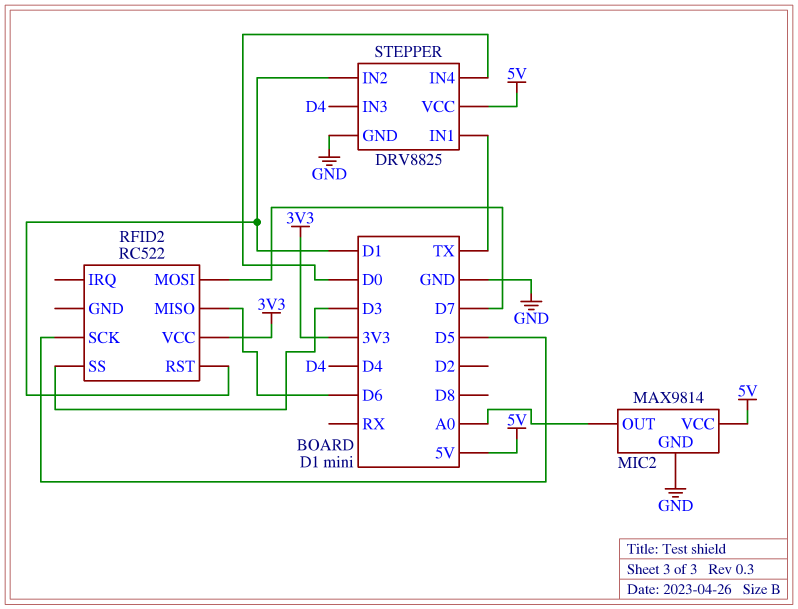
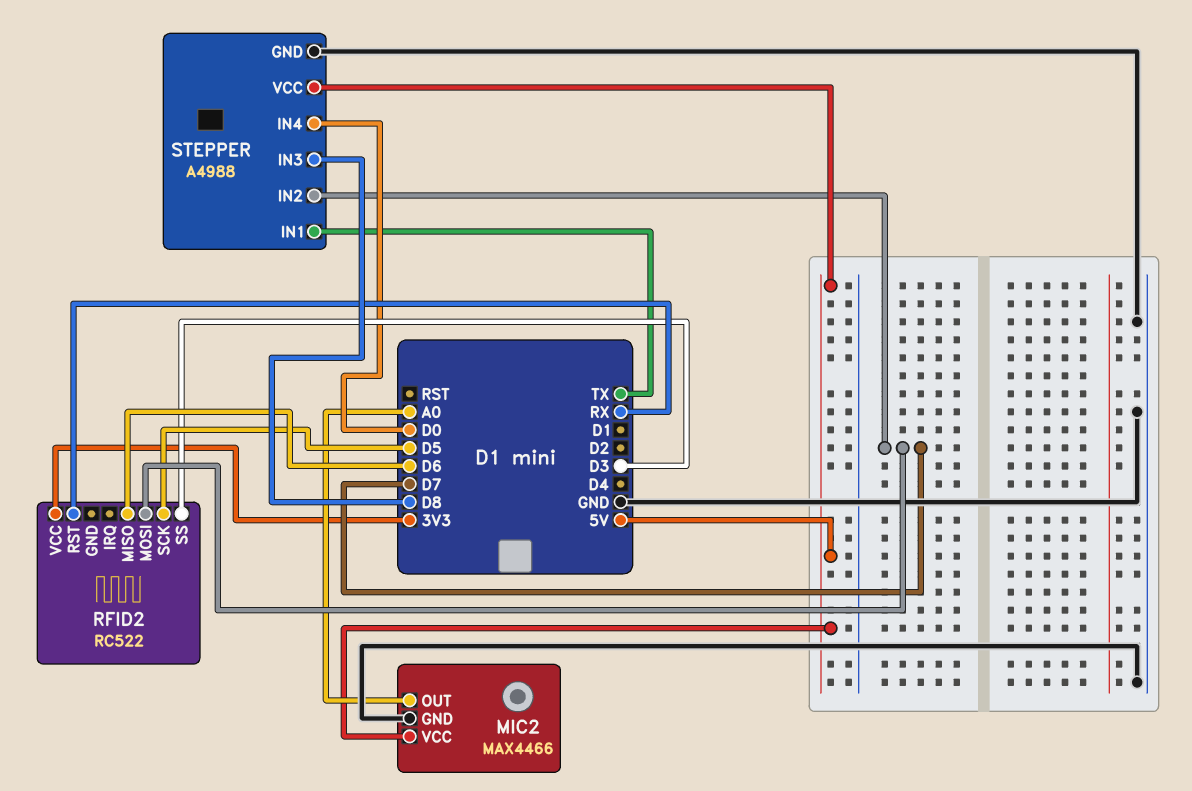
MIC2: MAX9814 -> MAX4466
RFID2 pin RST: D1 -> RX
STEPPER: DRV8825 -> A4988
STEPPER pin IN2: D1 -> D7
STEPPER pin IN3: D4 -> D8

